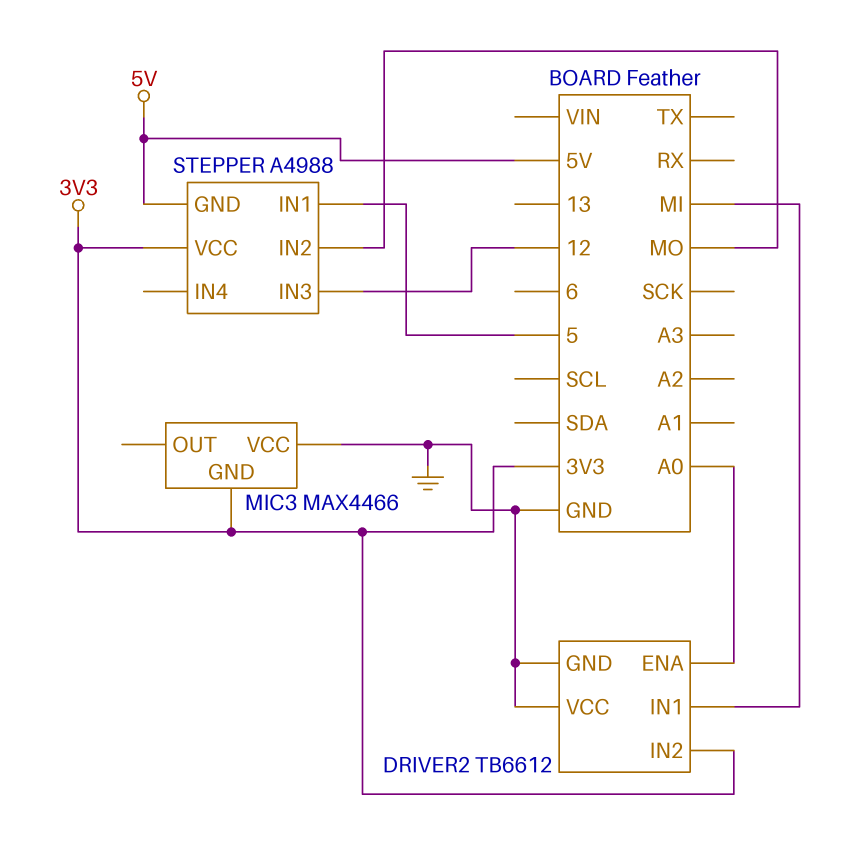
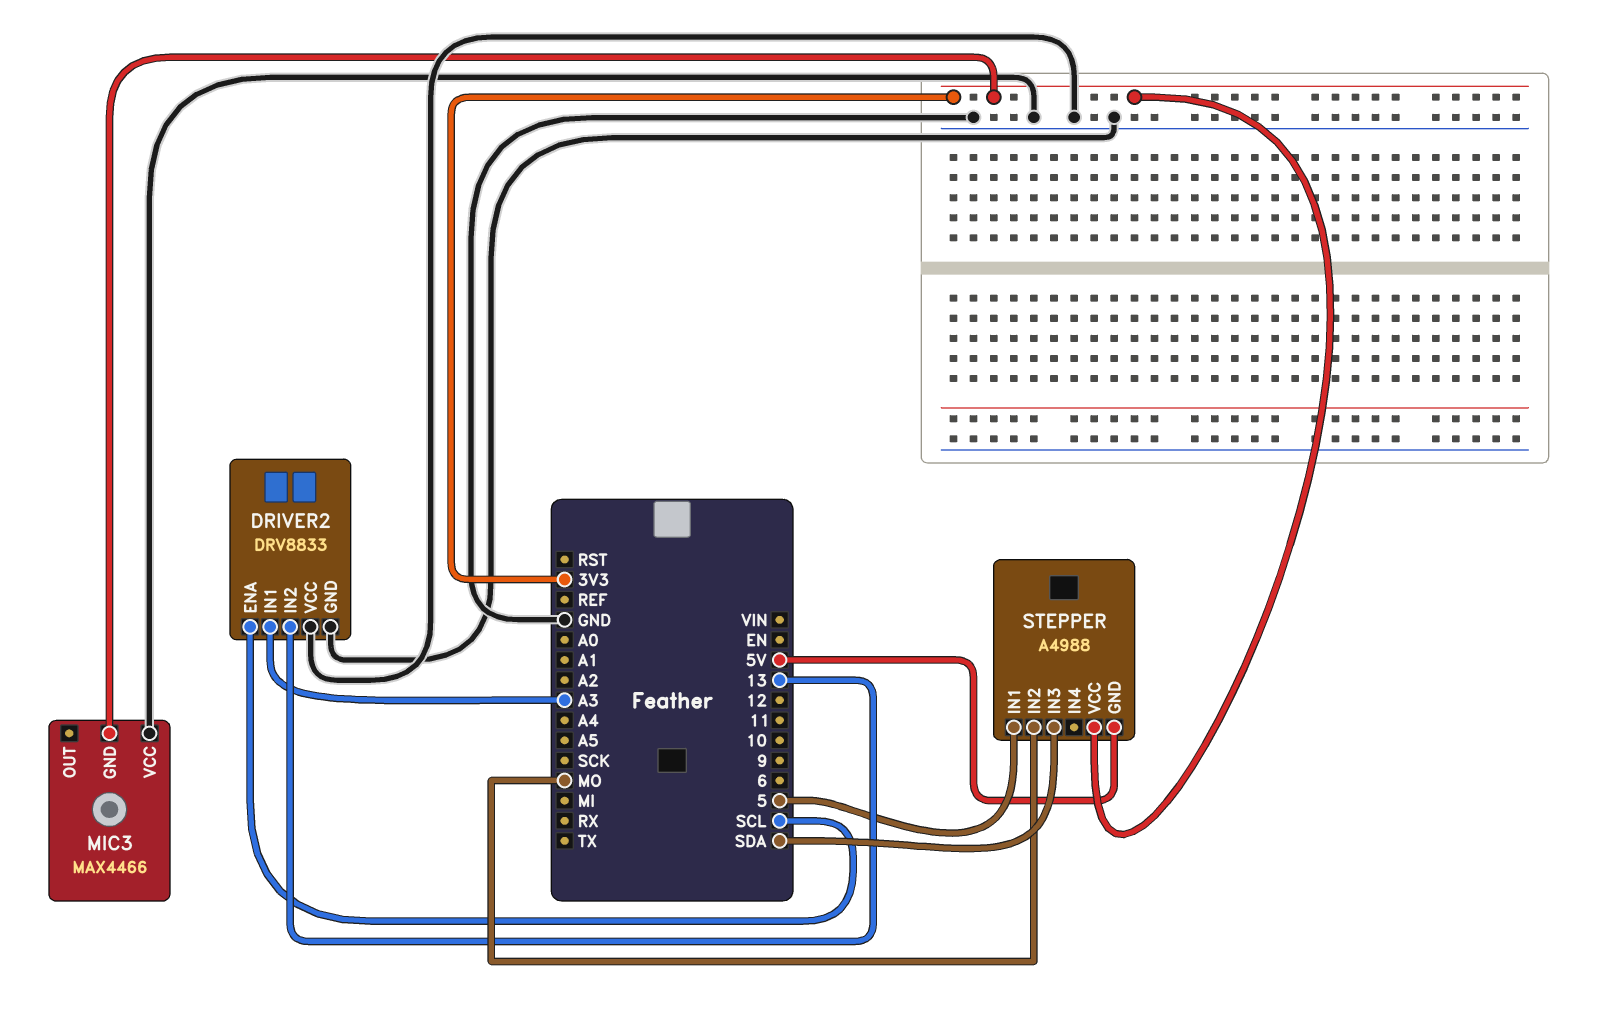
DRIVER2: TB6612 -> DRV8833
DRIVER2 pin ENA: A0 -> SCL
DRIVER2 pin IN1: MI -> A3
DRIVER2 pin IN2: 3V3 -> 13
STEPPER pin IN3: 12 -> SDA

